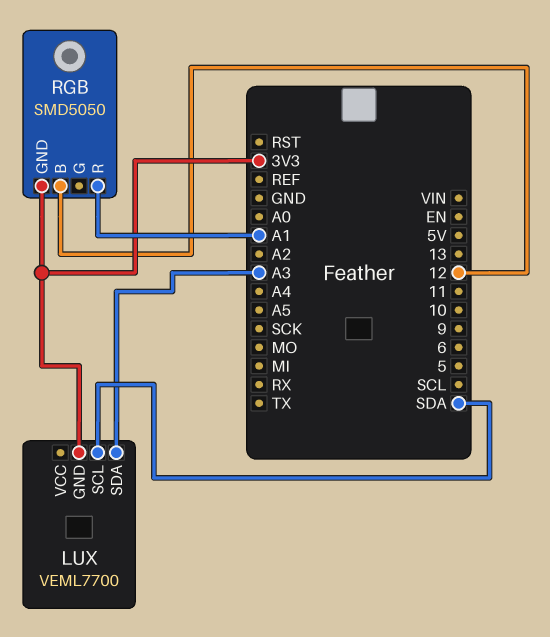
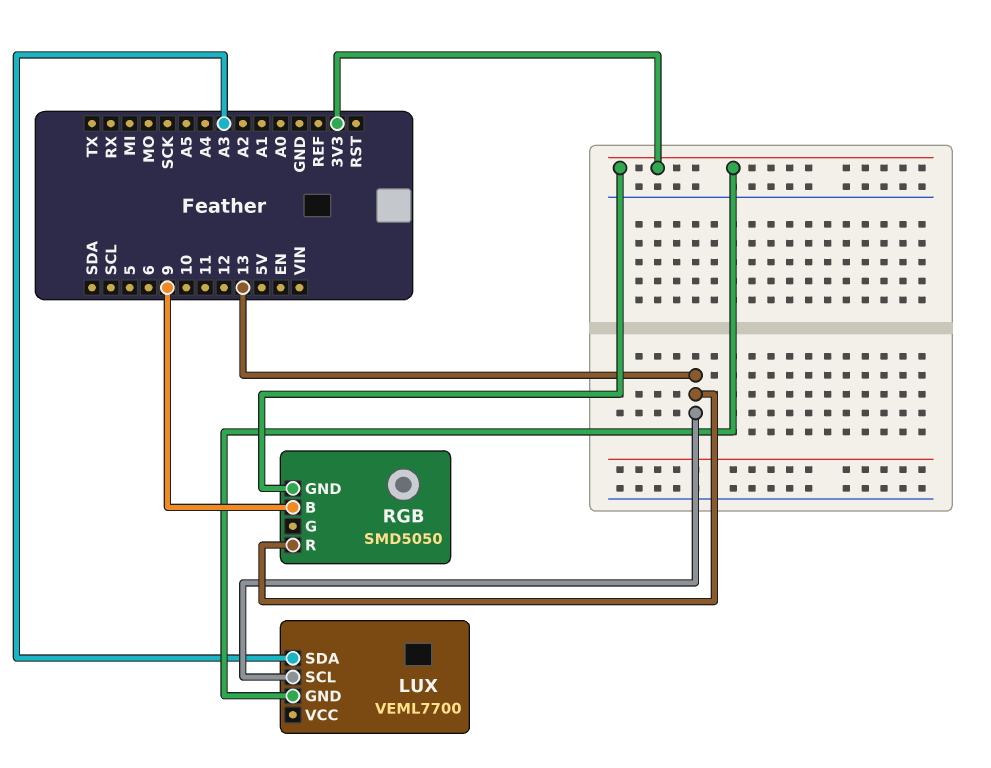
LUX pin SCL: SDA -> 13
RGB pin B: 12 -> 9
RGB pin R: A1 -> 13

